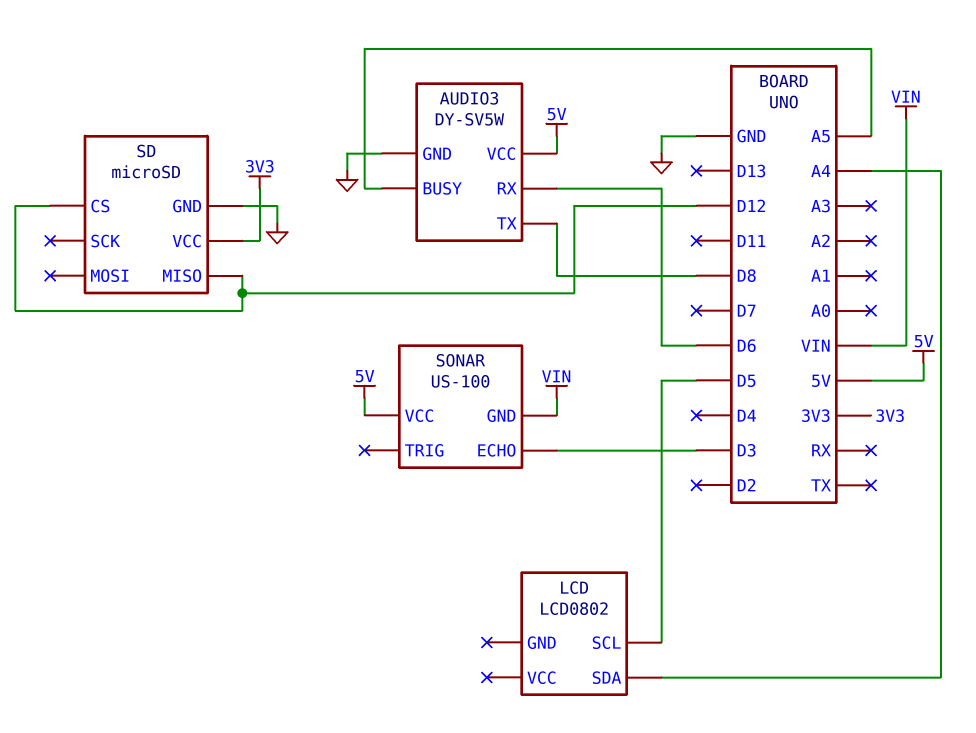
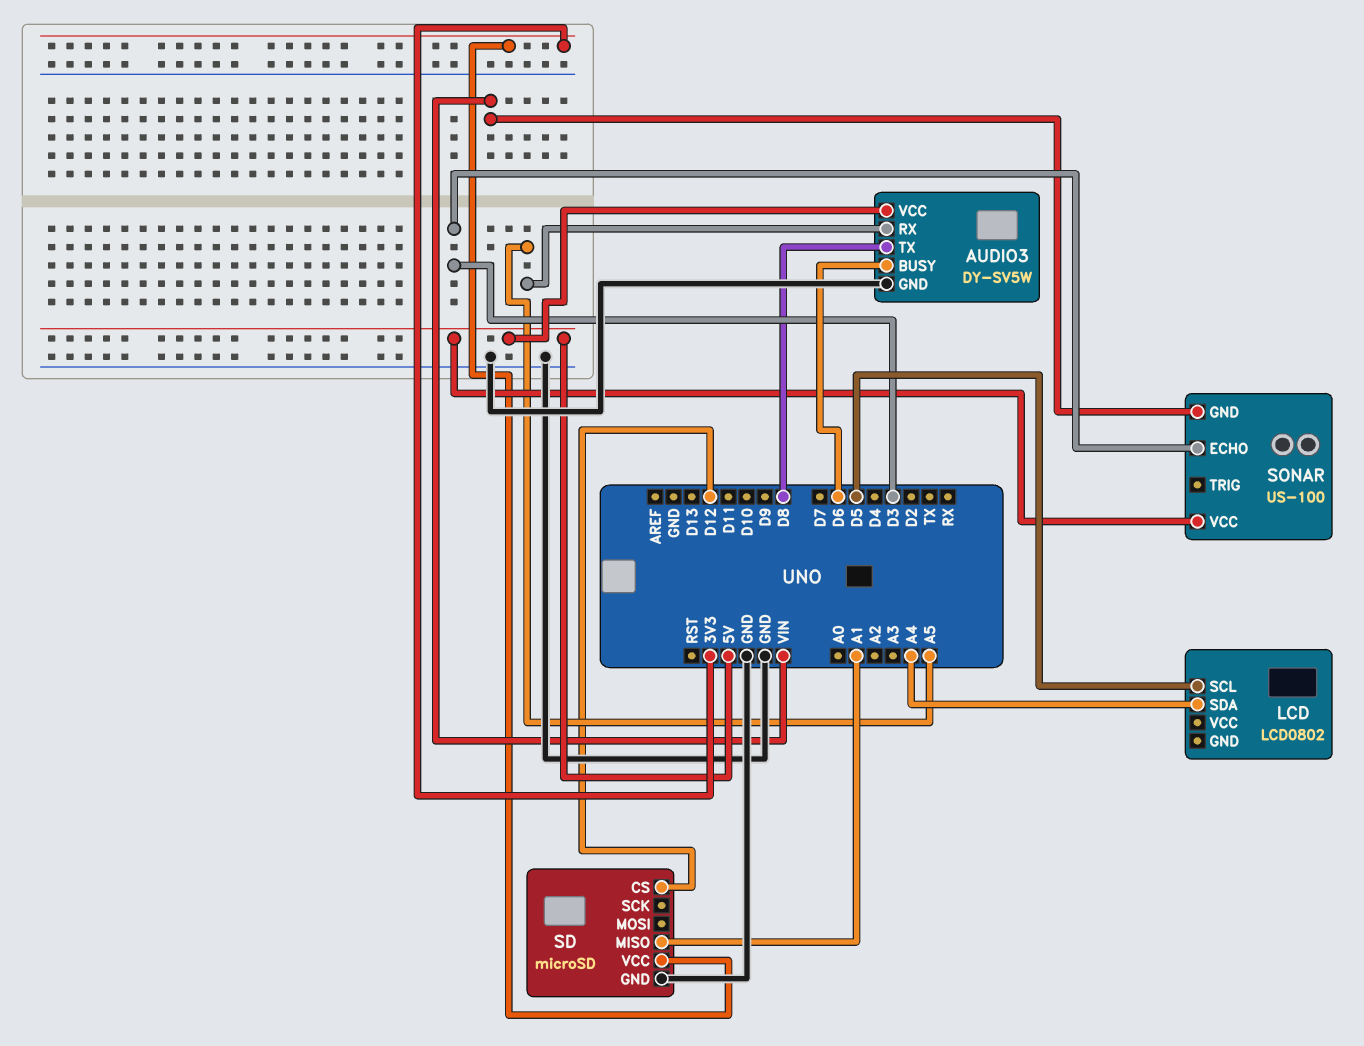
AUDIO3 pin BUSY: A5 -> D6
AUDIO3 pin RX: D6 -> A5
SD pin MISO: D12 -> A1

